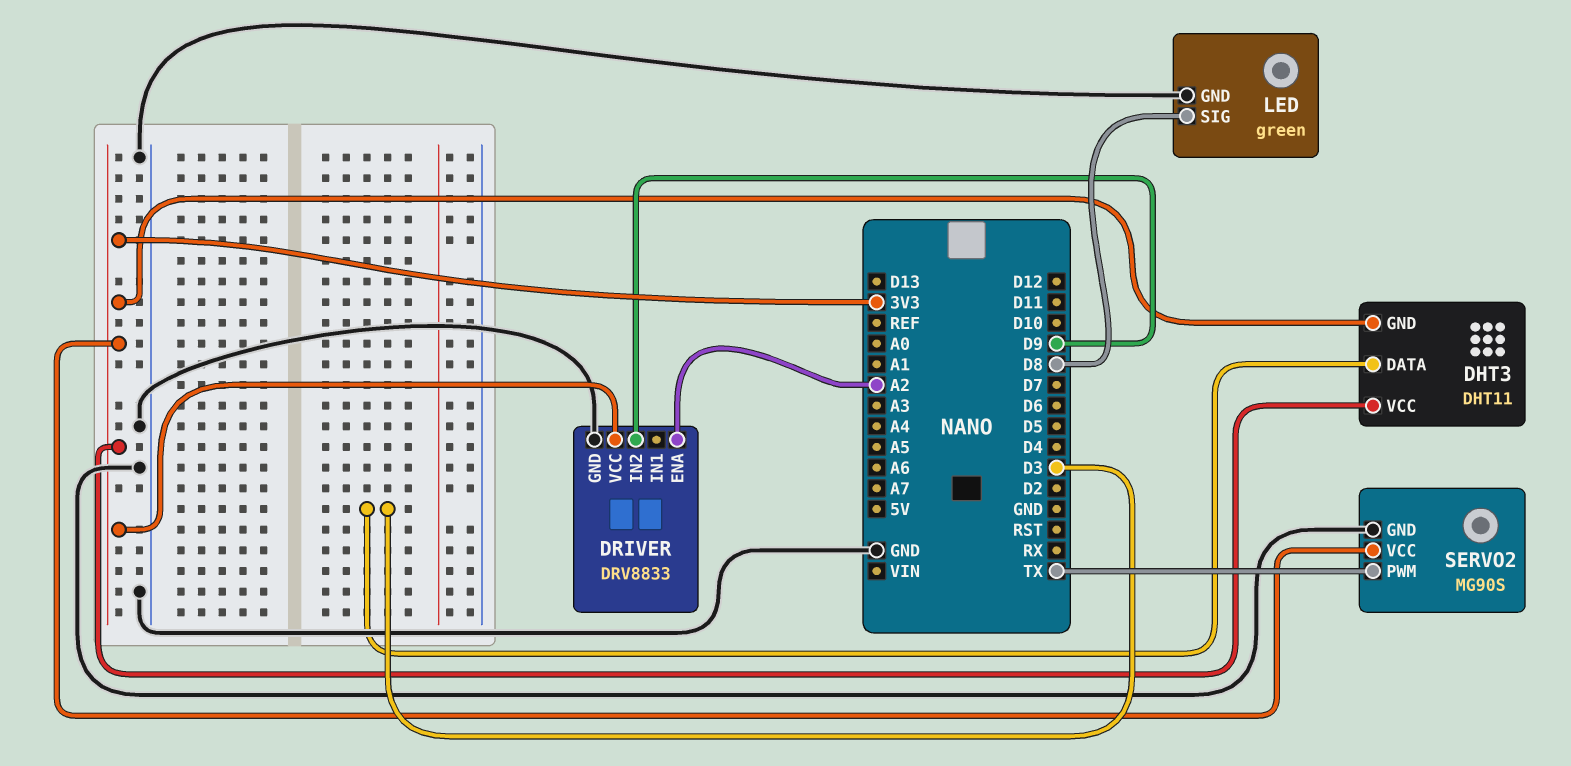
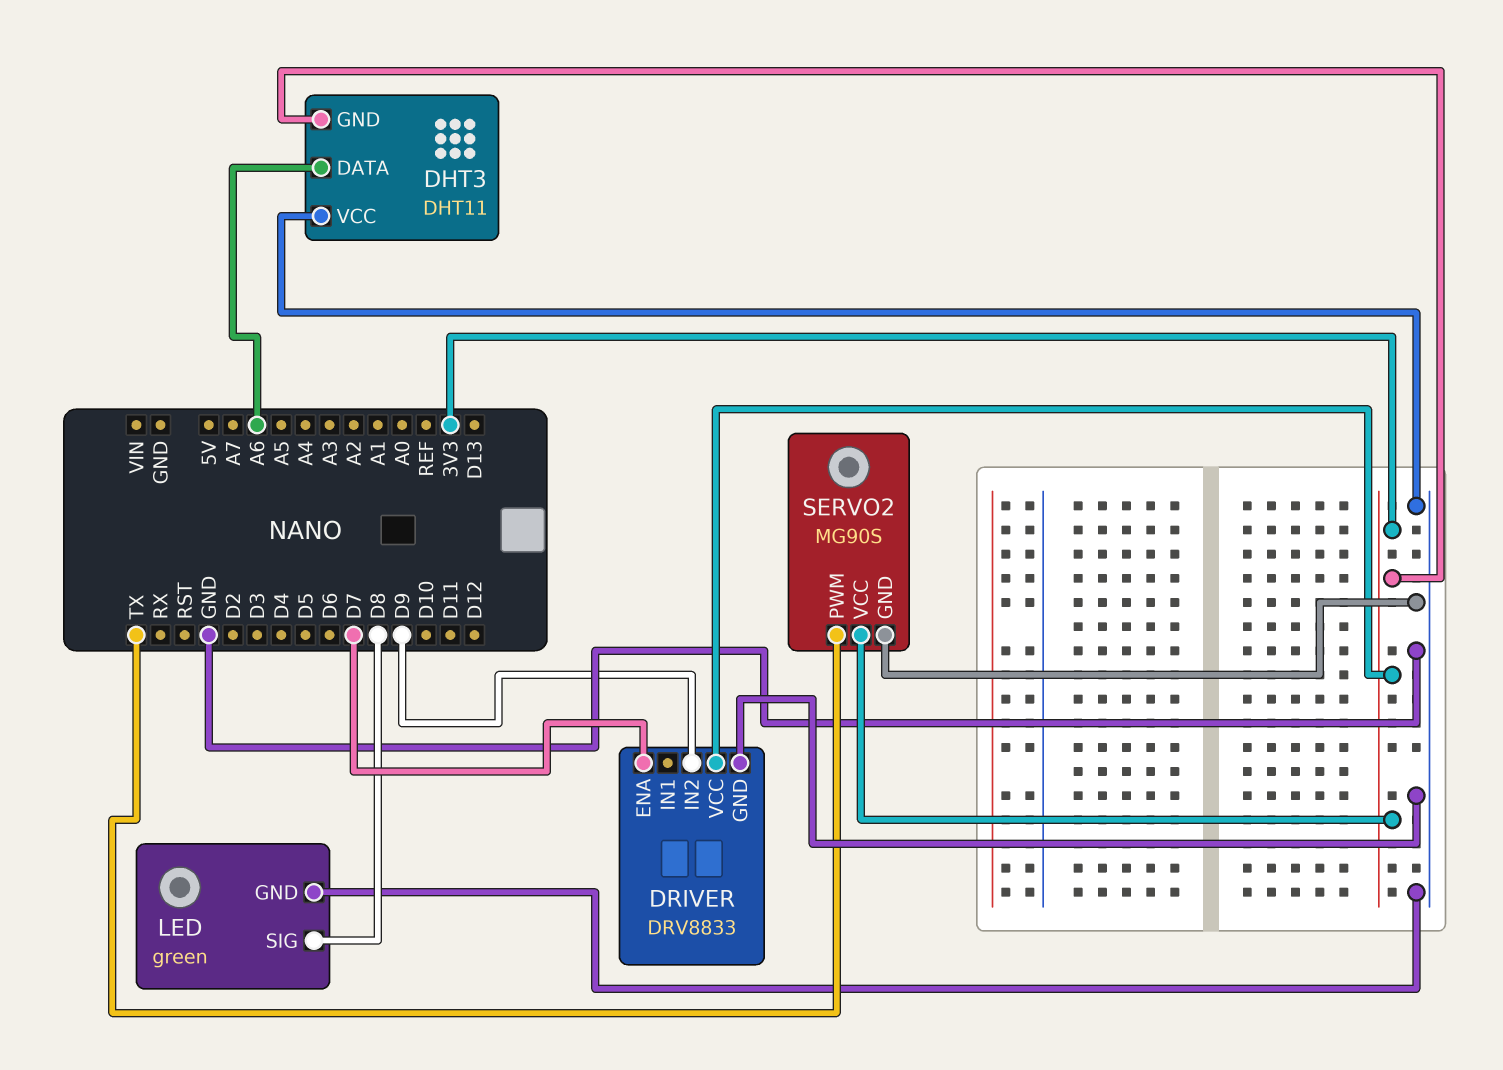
DHT3 pin DATA: D3 -> A6
DHT3 pin VCC: 3V3 -> GND
DRIVER pin ENA: A2 -> D7

